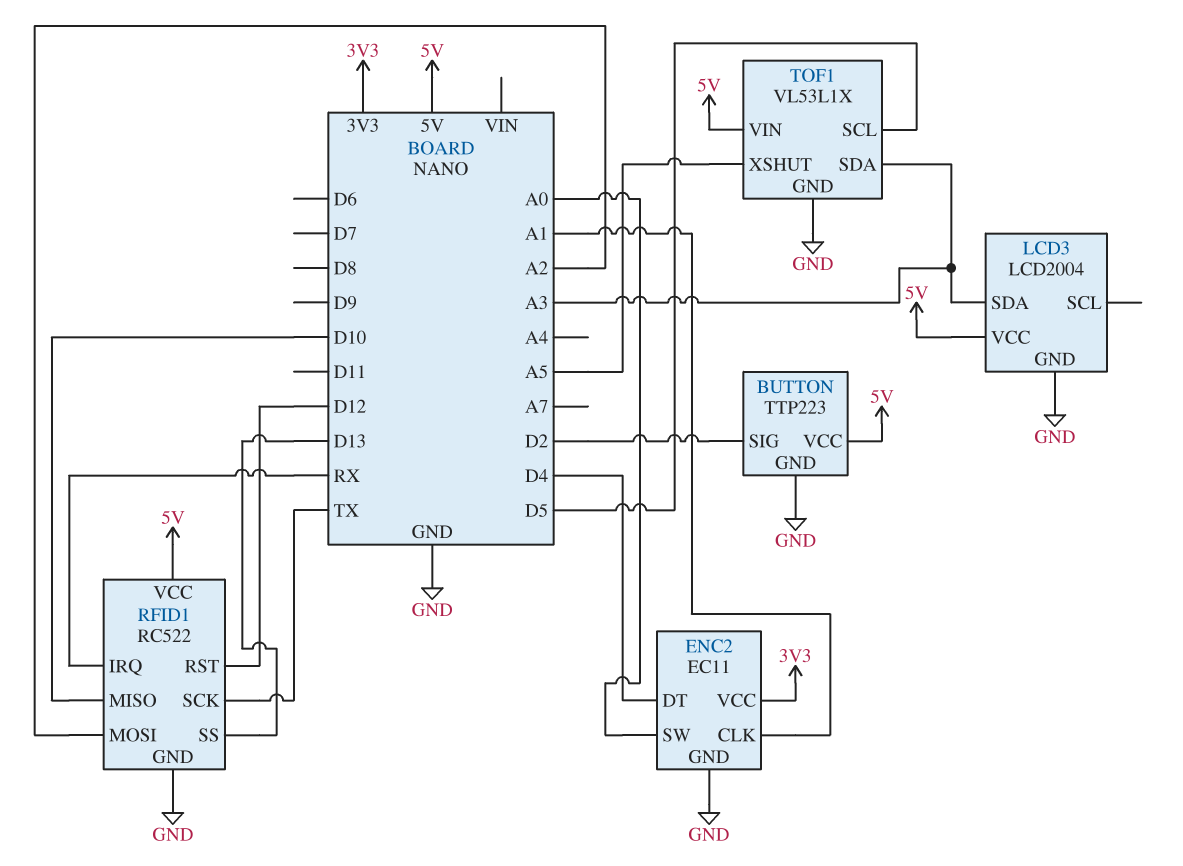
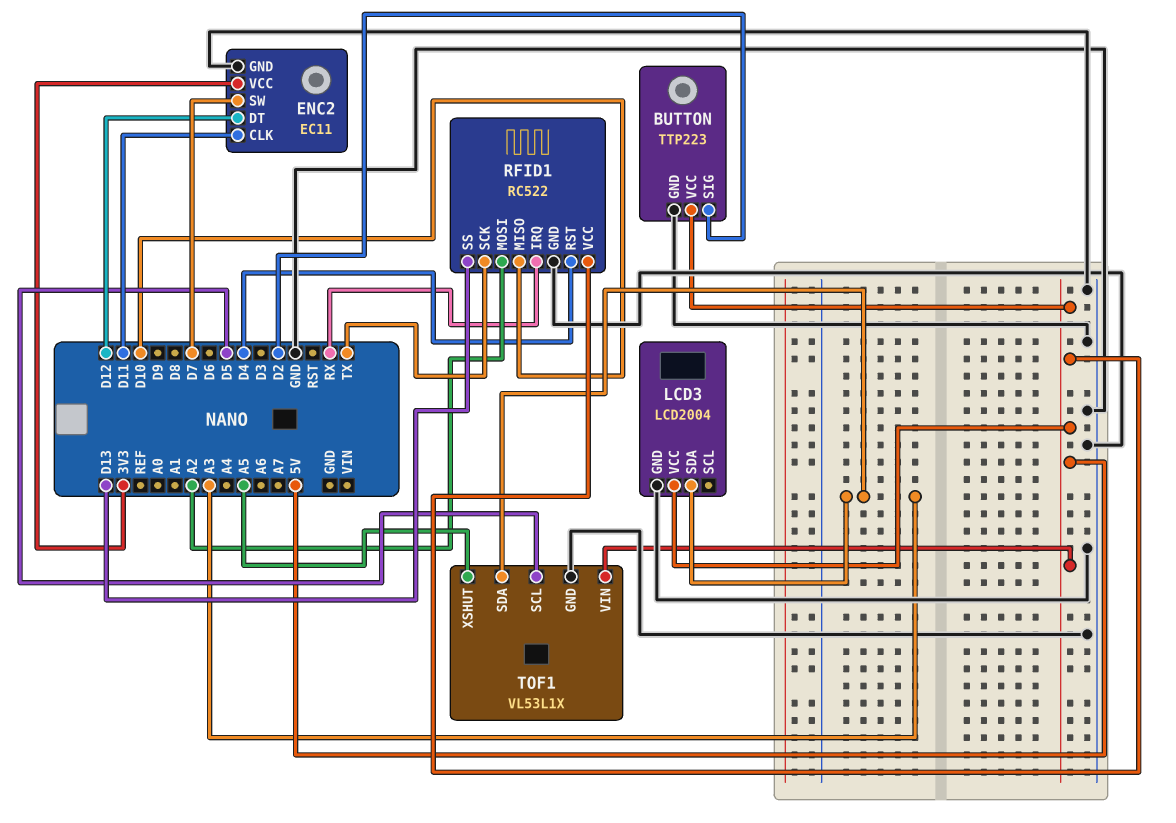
ENC2 pin CLK: A1 -> D11
ENC2 pin DT: D4 -> D12
ENC2 pin SW: A0 -> D7
RFID1 pin RST: D12 -> D4

